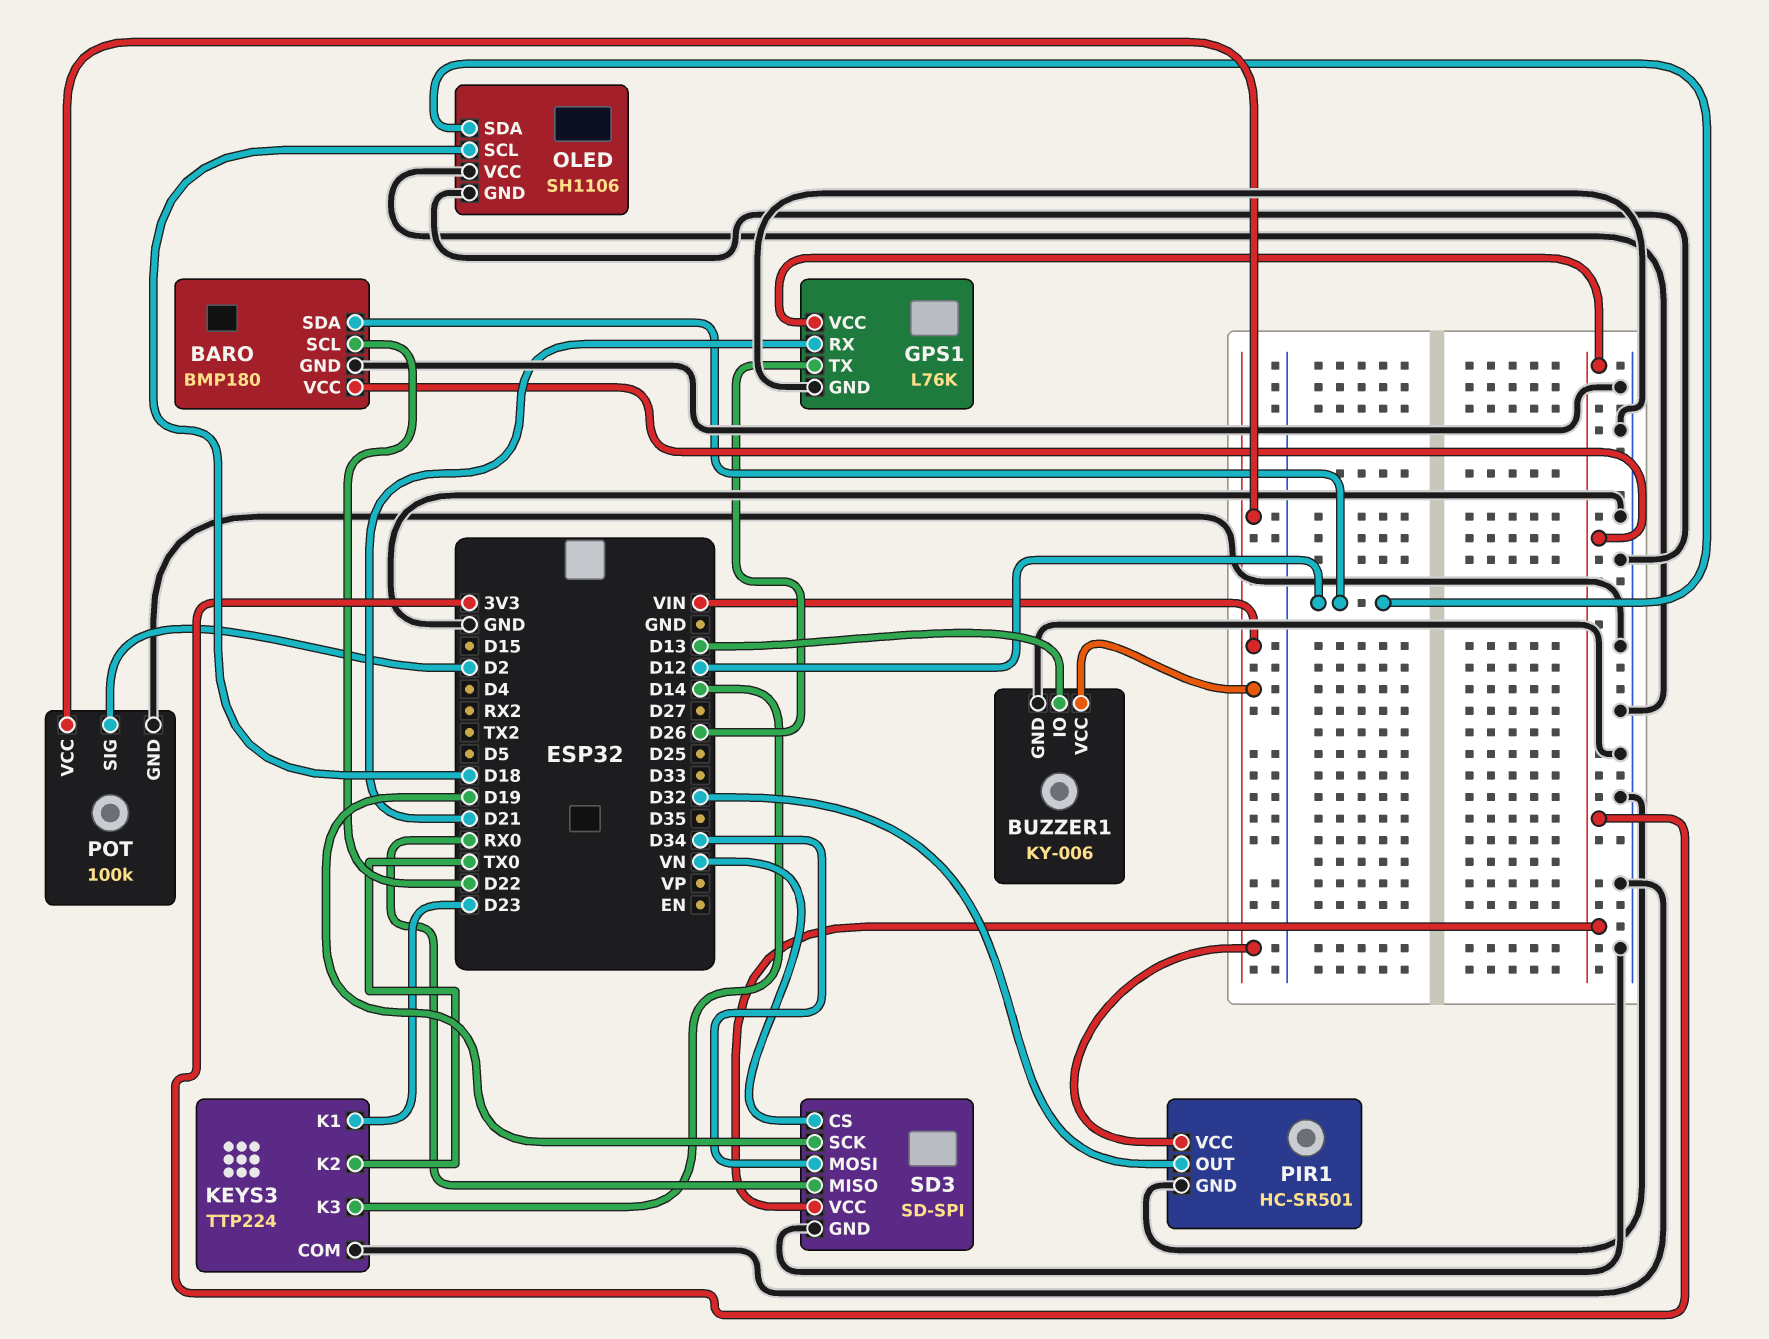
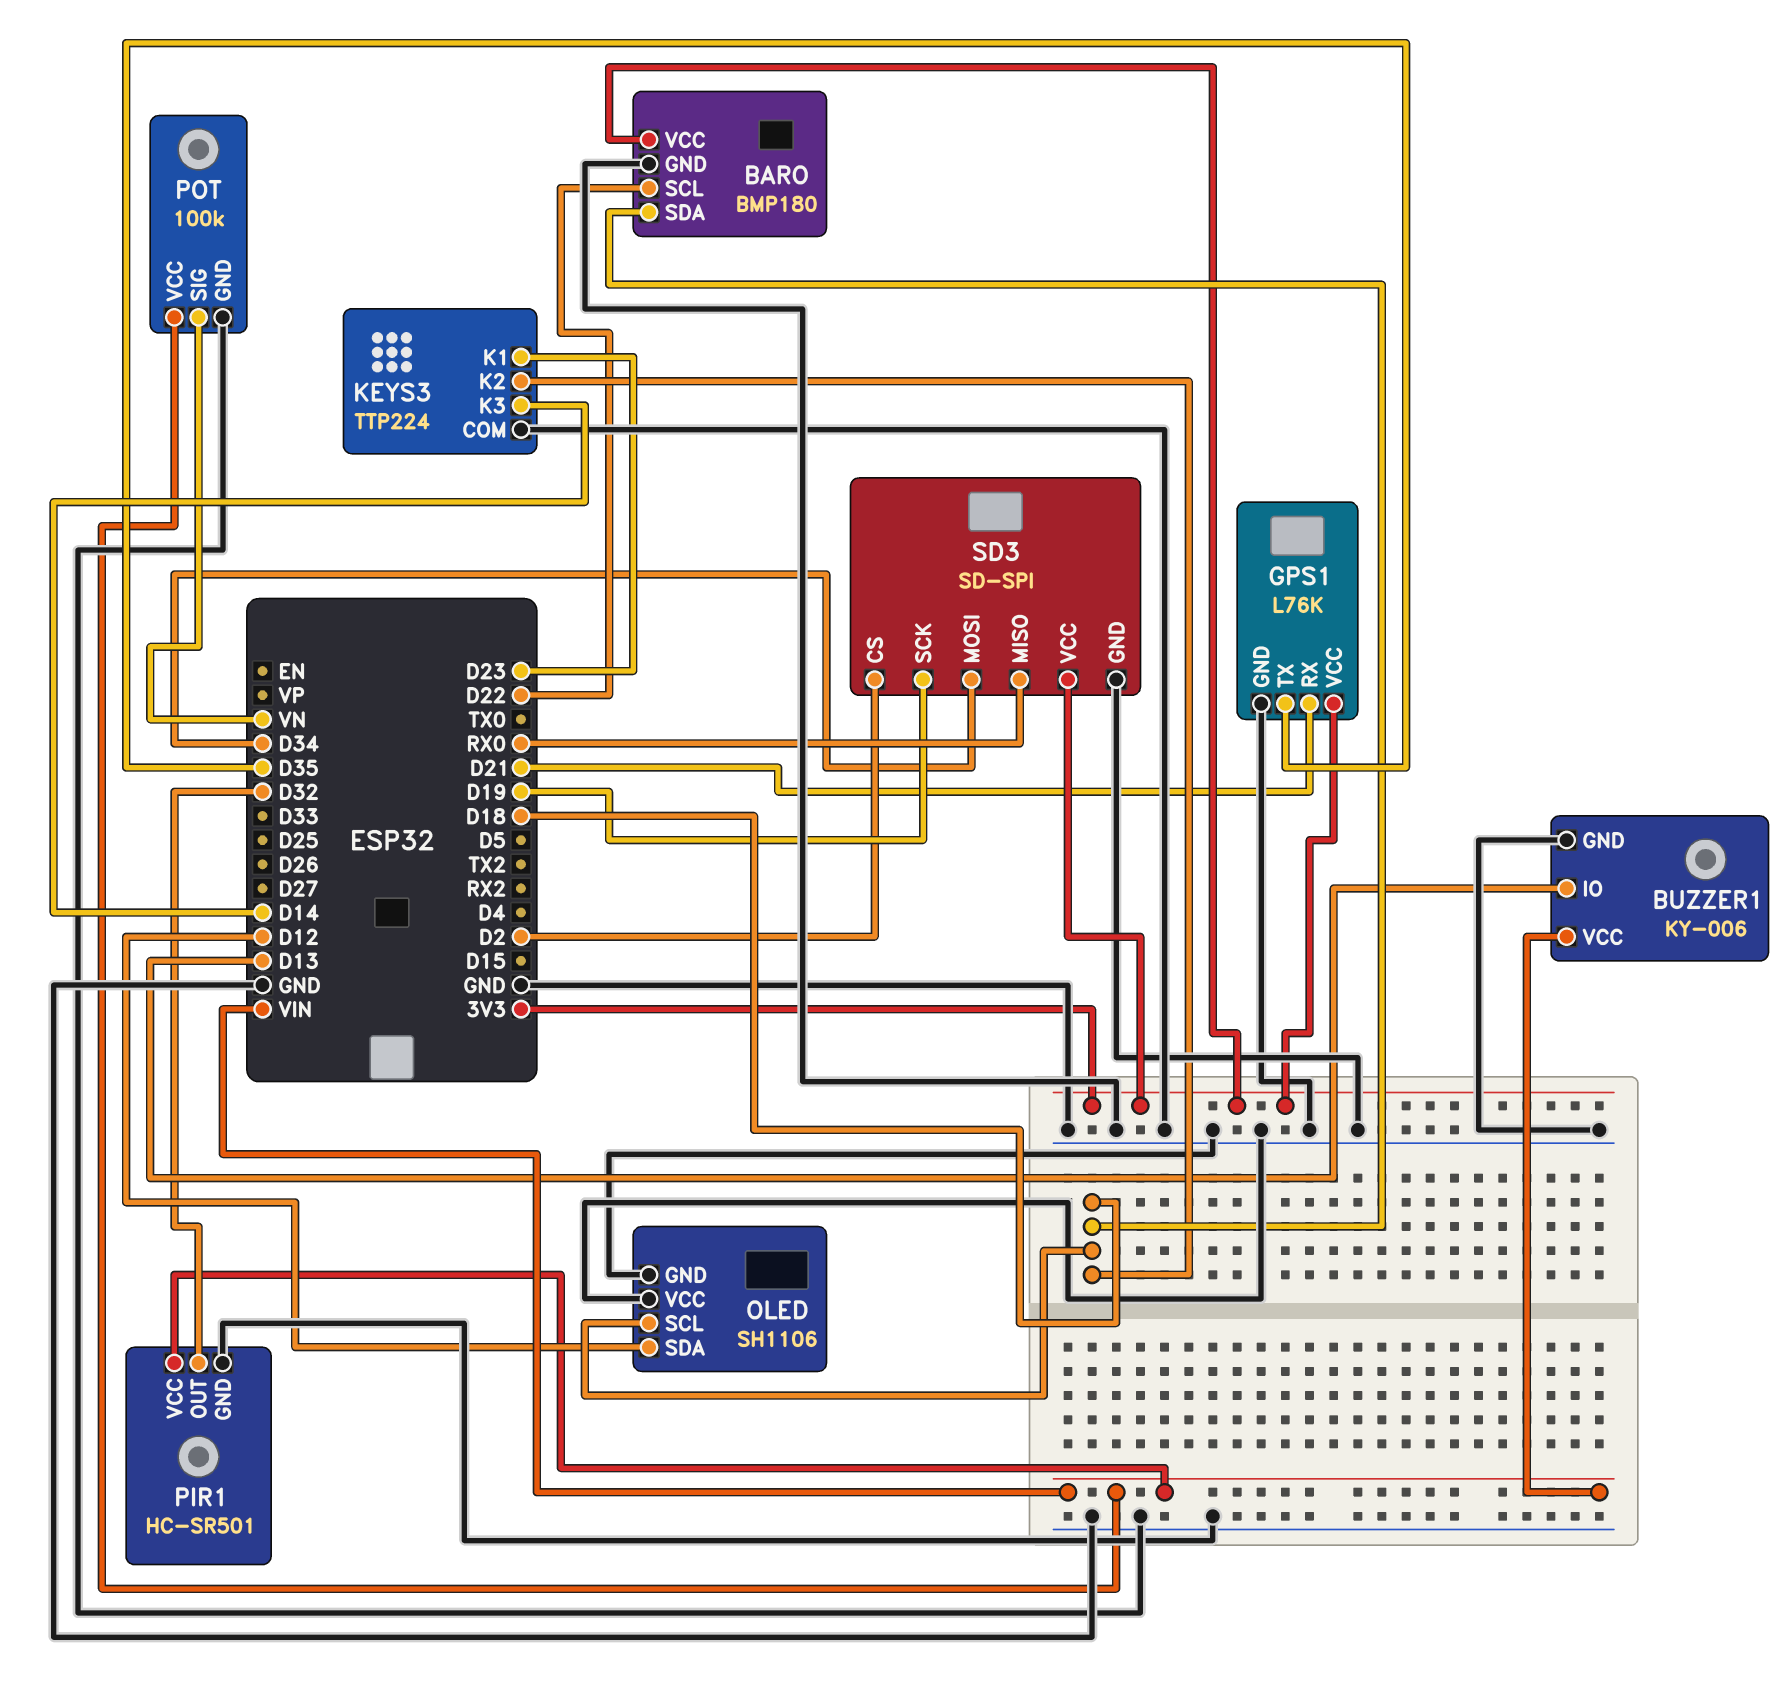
BARO pin SDA: D12 -> D18
GPS1 pin TX: D26 -> D35
KEYS3 pin K2: TX0 -> D18
POT pin SIG: D2 -> VN
SD3 pin CS: VN -> D2

